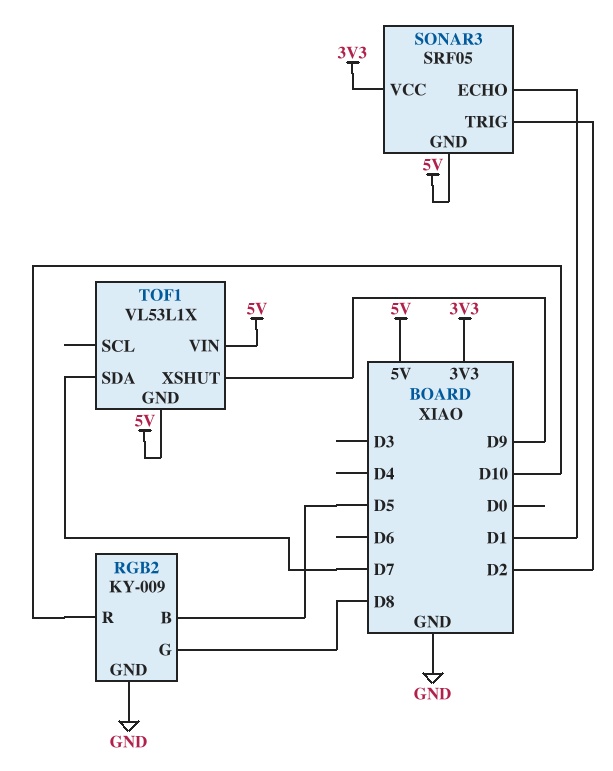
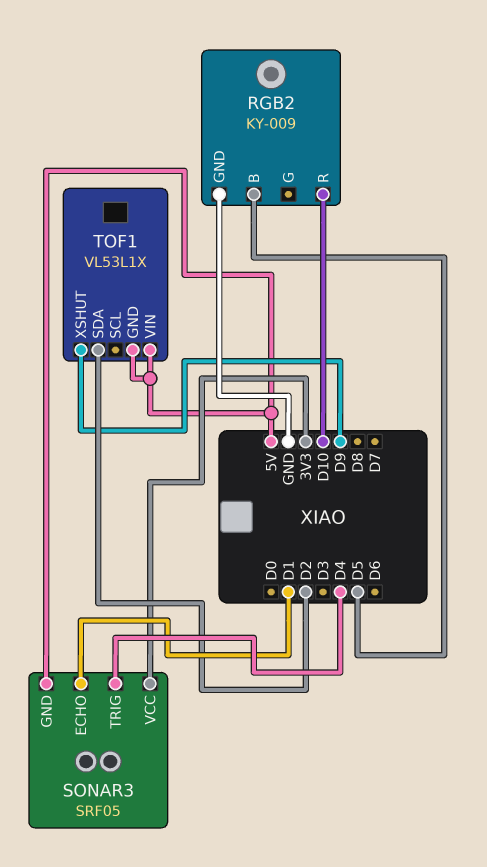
RGB2 pin G: D8 -> none
SONAR3 pin TRIG: D2 -> D4
TOF1 pin SDA: D7 -> D2

